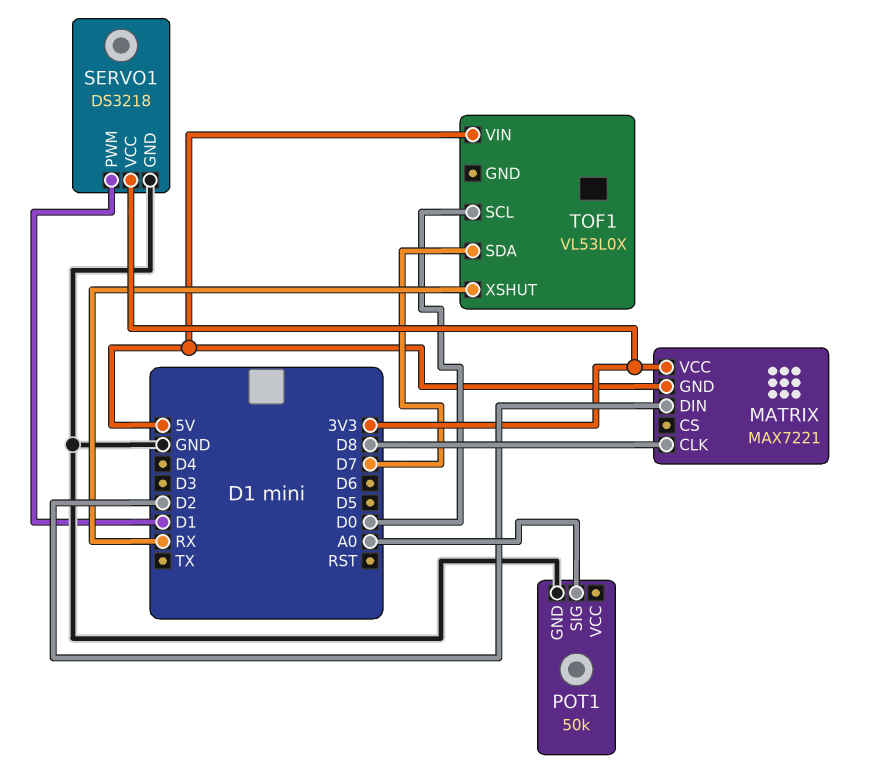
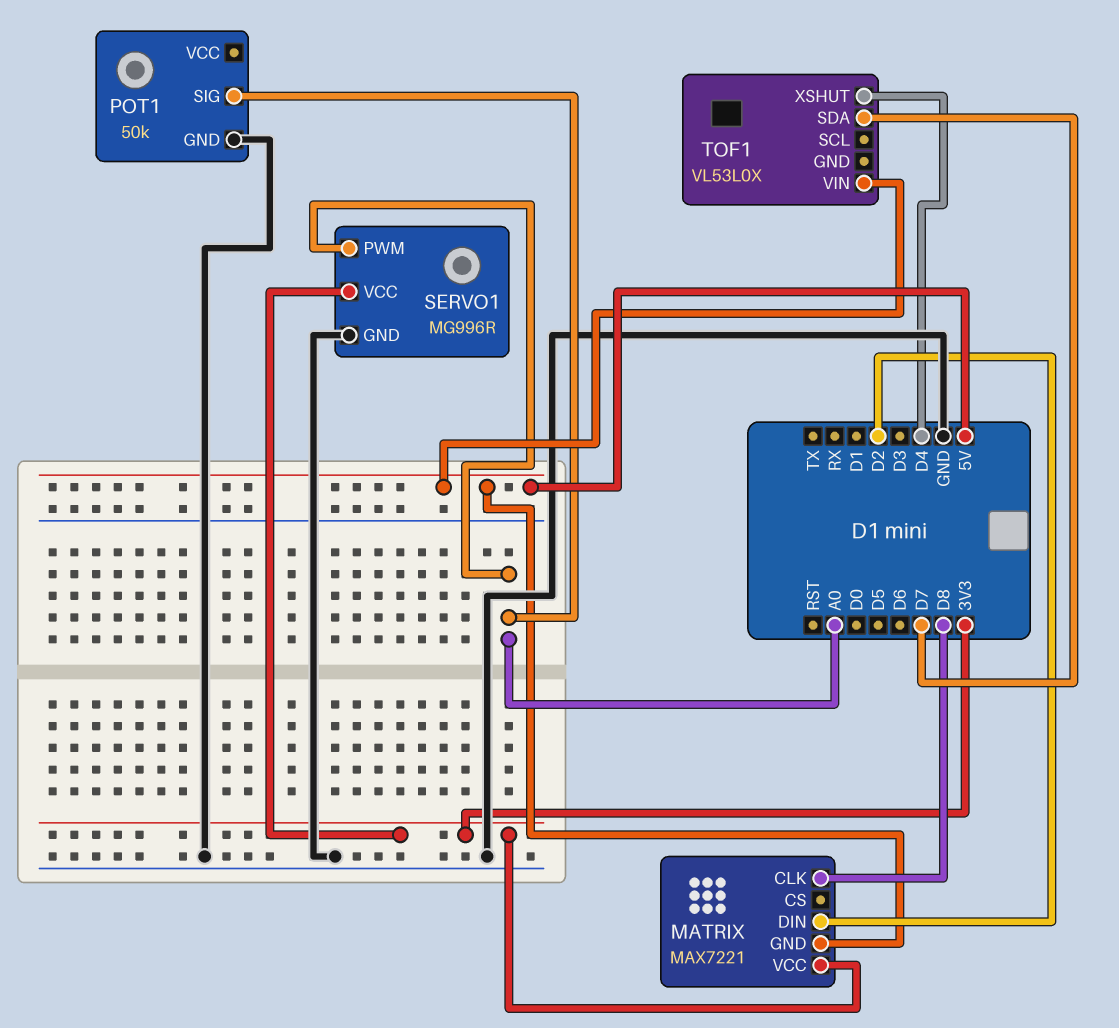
SERVO1: DS3218 -> MG996R
SERVO1 pin PWM: D1 -> A0
TOF1 pin SCL: D0 -> none
TOF1 pin XSHUT: RX -> D4

